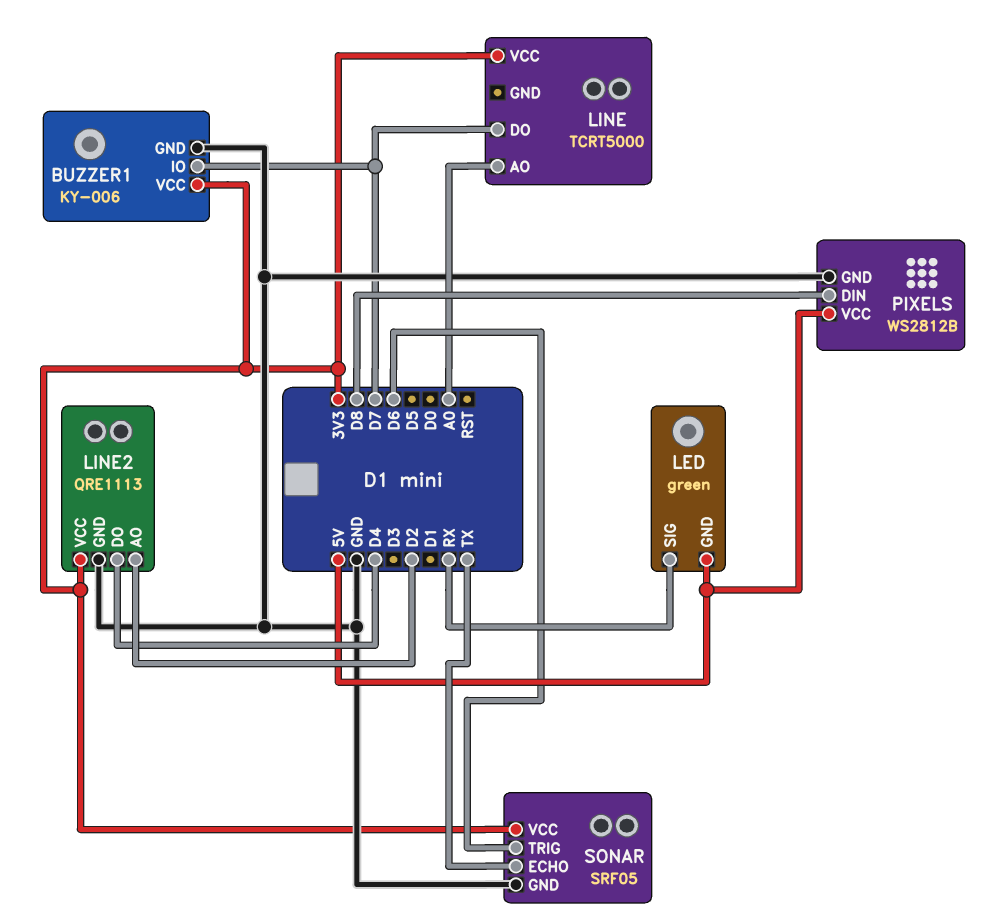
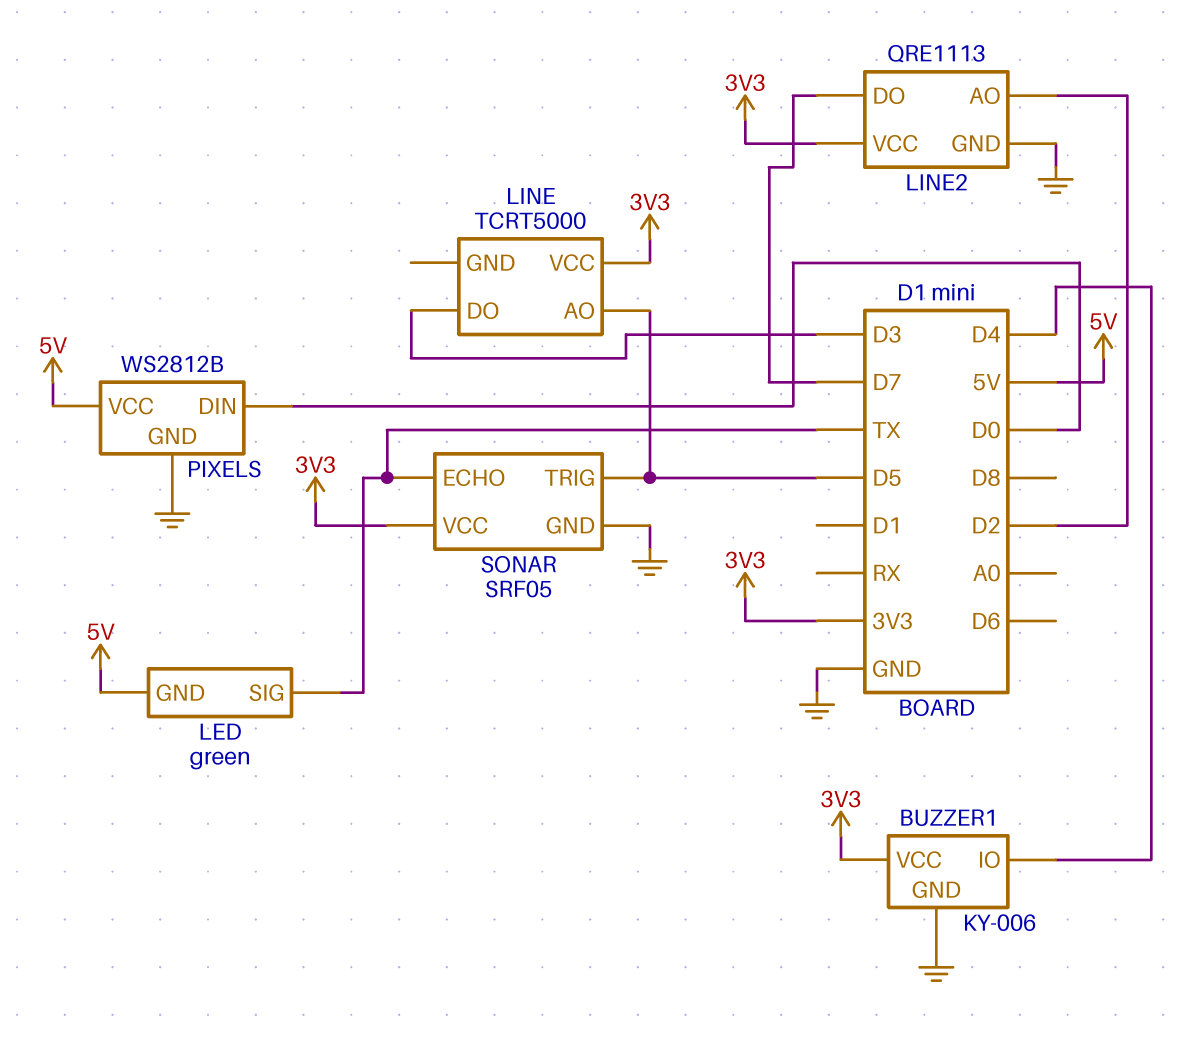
BUZZER1 pin IO: D7 -> D4
LED pin SIG: RX -> TX
LINE pin AO: A0 -> D5
LINE pin DO: D7 -> D3
LINE2 pin DO: D4 -> D7
PIXELS pin DIN: D8 -> D0
SONAR pin TRIG: D6 -> D5

